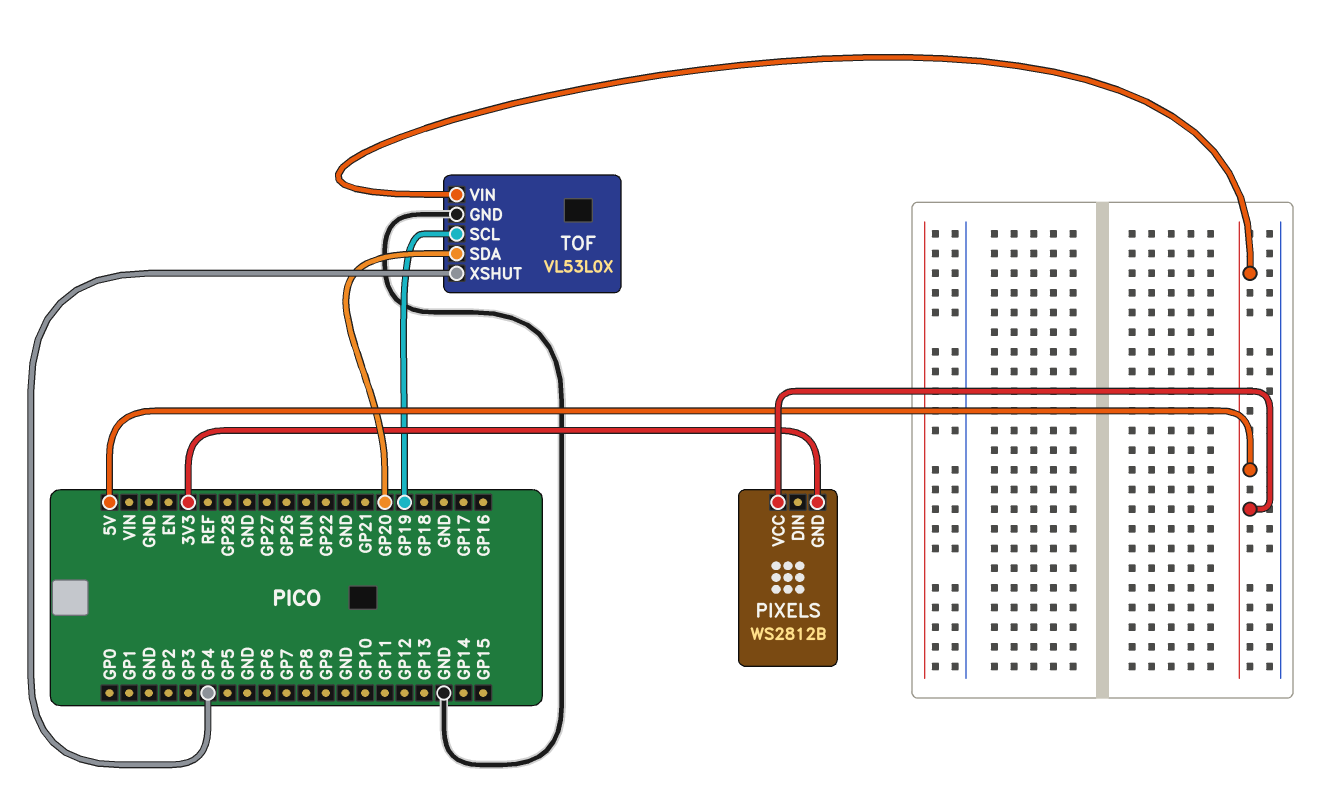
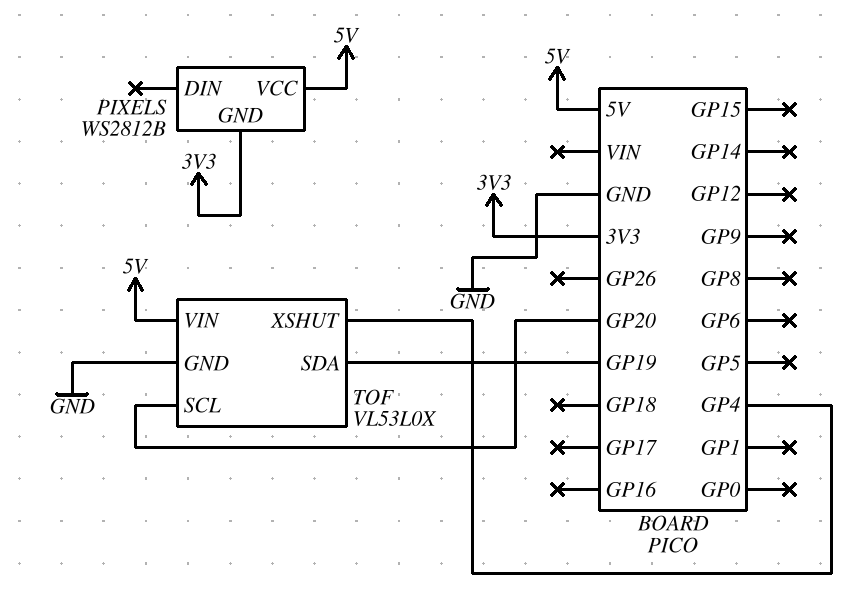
TOF pin SCL: GP19 -> GP20
TOF pin SDA: GP20 -> GP19

